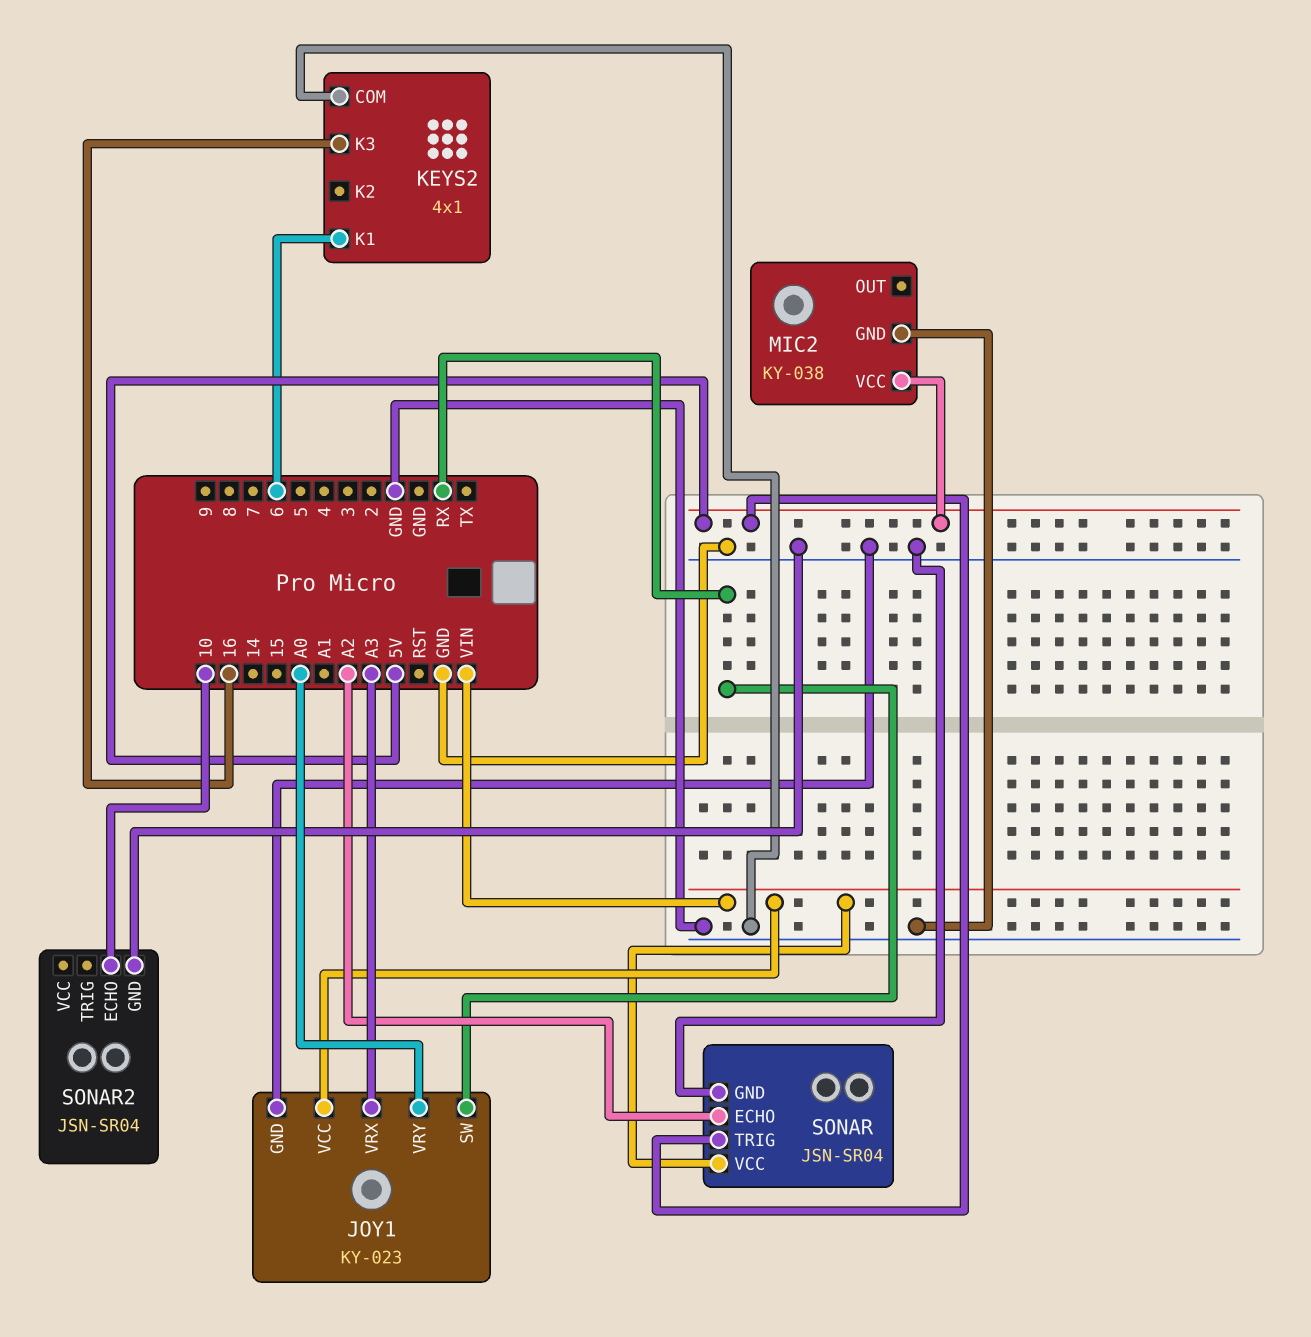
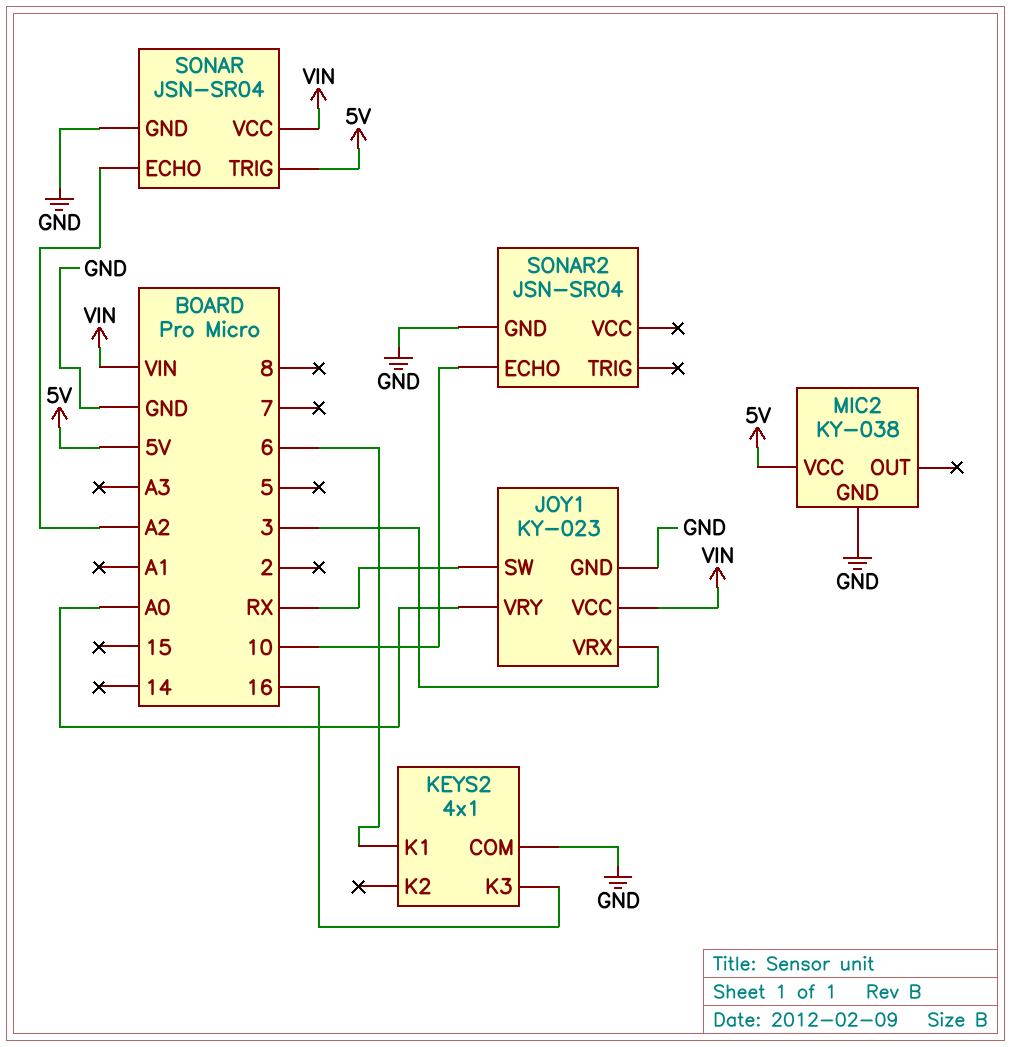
JOY1 pin VRX: A3 -> 3

